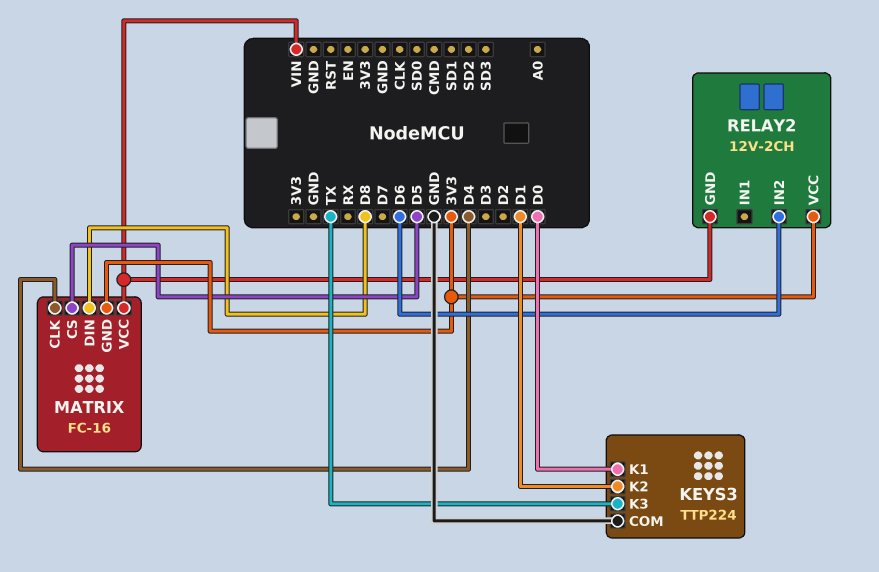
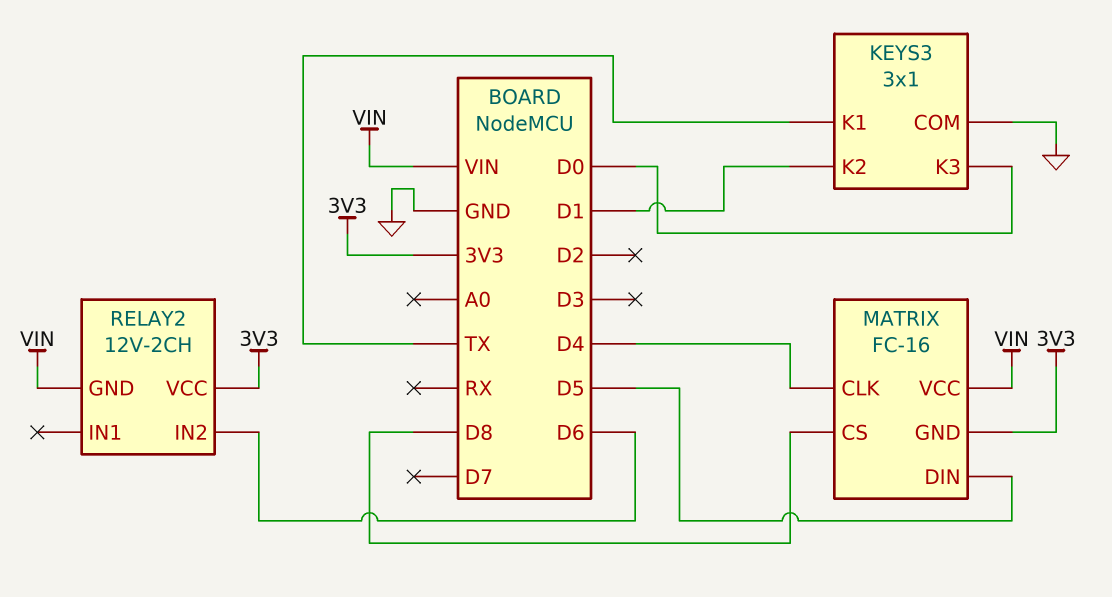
KEYS3: TTP224 -> 3x1
KEYS3 pin K1: D0 -> TX
KEYS3 pin K3: TX -> D0
MATRIX pin CS: D5 -> D8
MATRIX pin DIN: D8 -> D5

